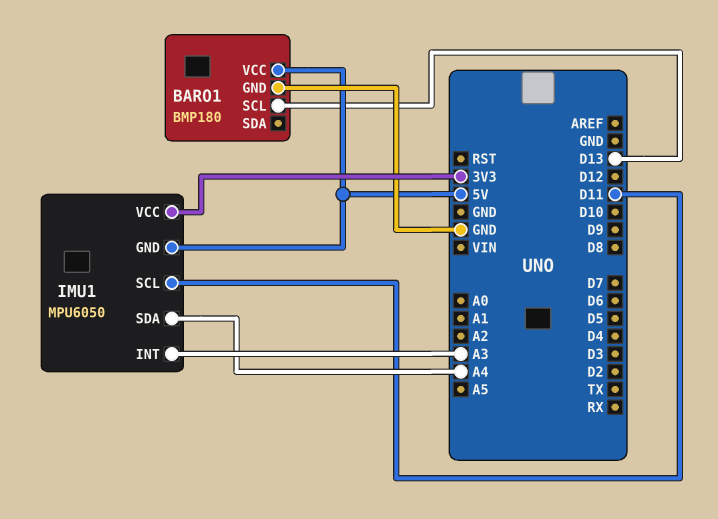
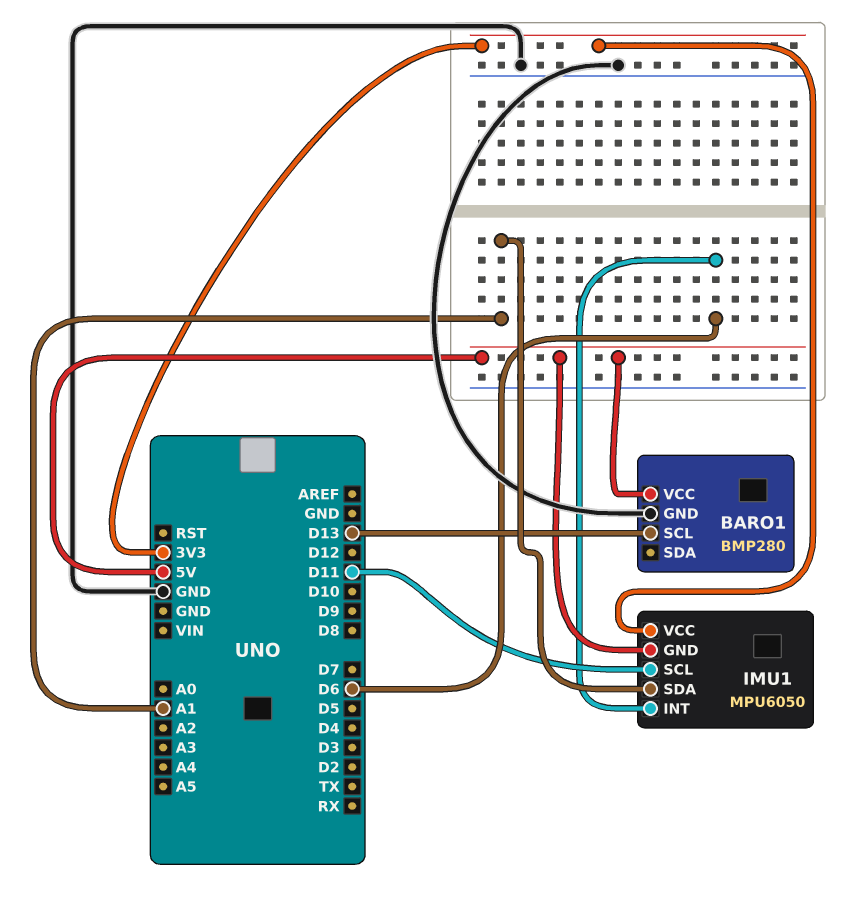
BARO1: BMP180 -> BMP280
IMU1 pin INT: A3 -> D6
IMU1 pin SDA: A4 -> A1

